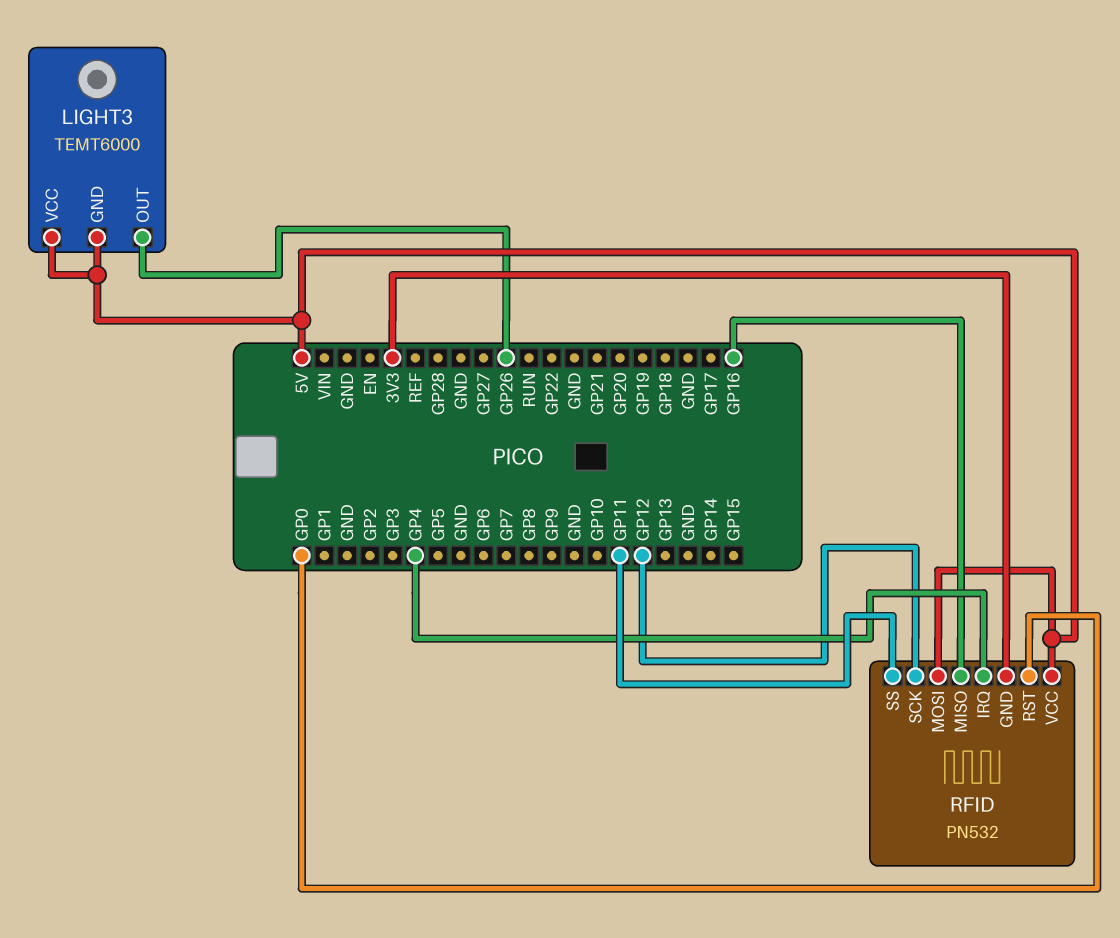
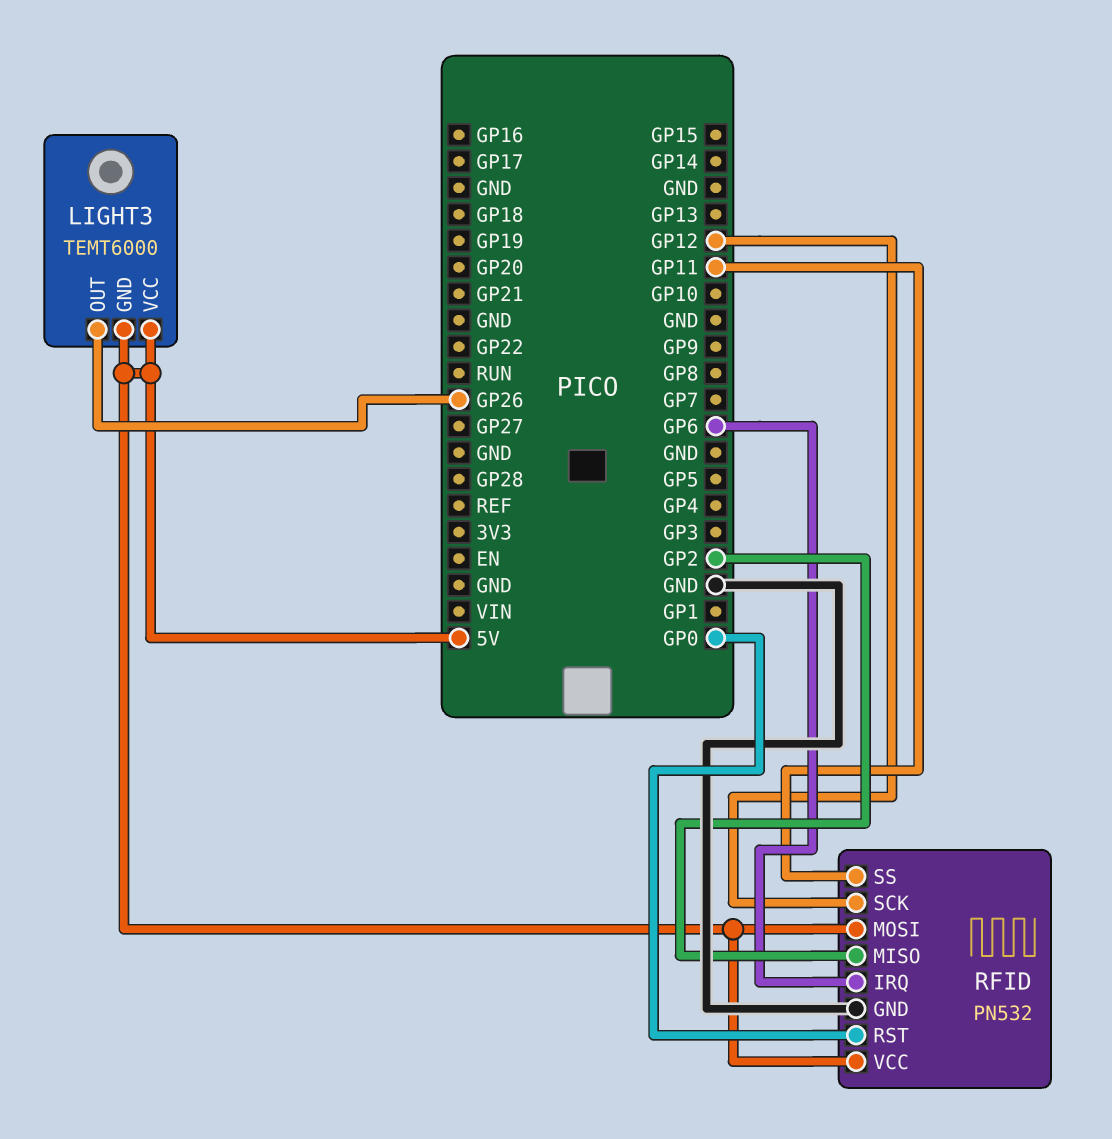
RFID pin GND: 3V3 -> GND
RFID pin IRQ: GP4 -> GP6
RFID pin MISO: GP16 -> GP2

